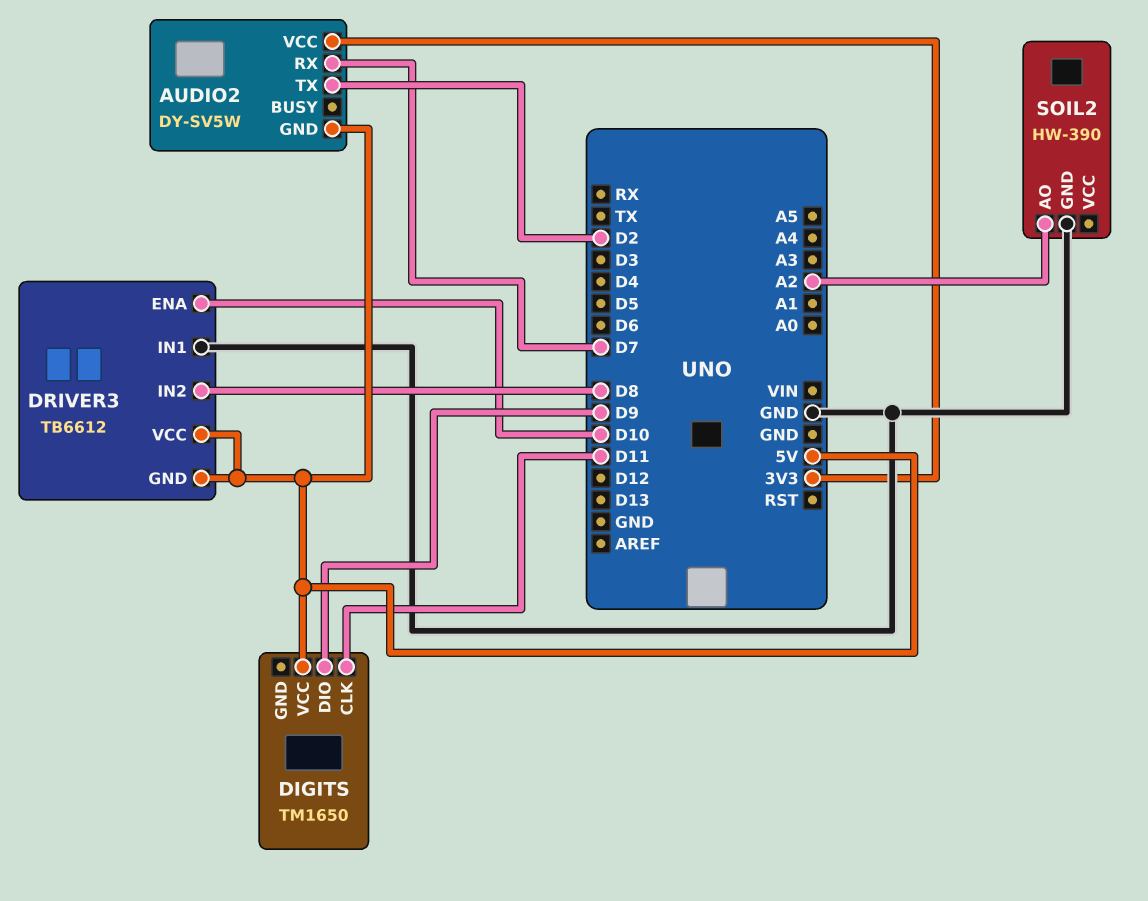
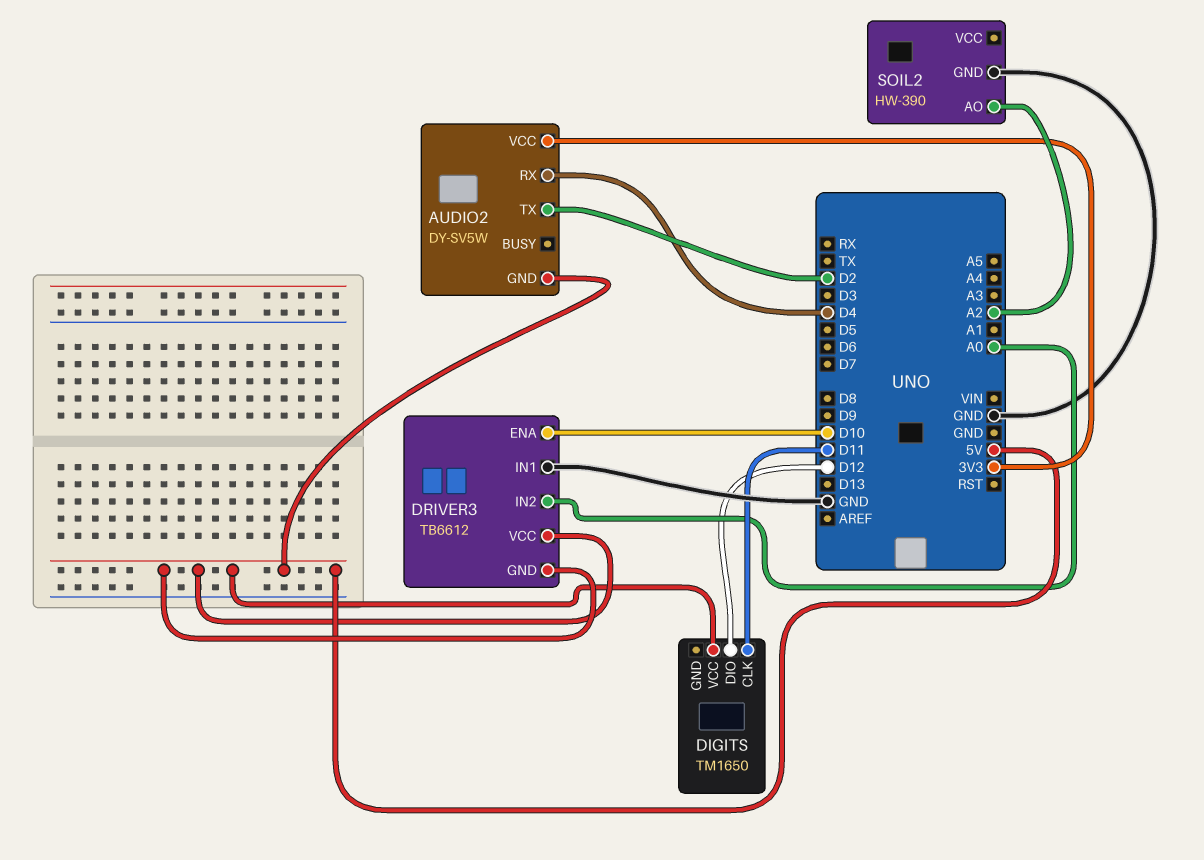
AUDIO2 pin RX: D7 -> D4
DIGITS pin DIO: D9 -> D12
DRIVER3 pin IN2: D8 -> A0

